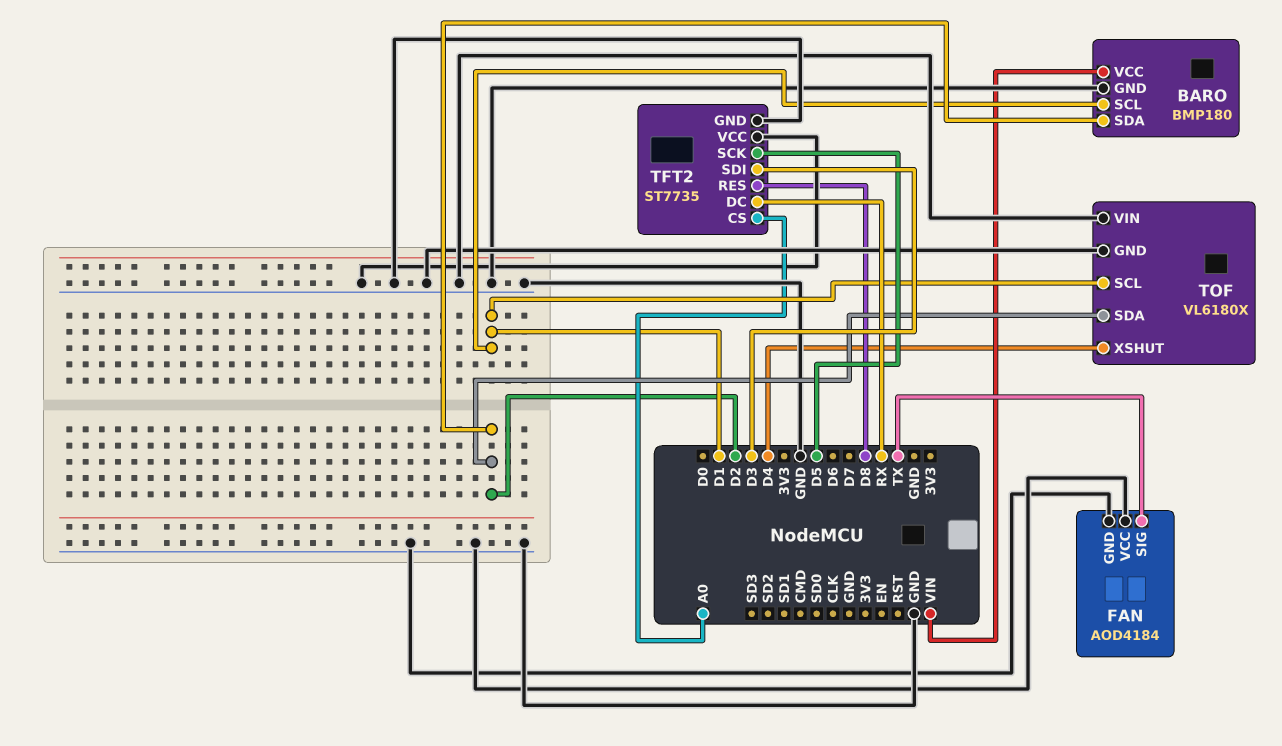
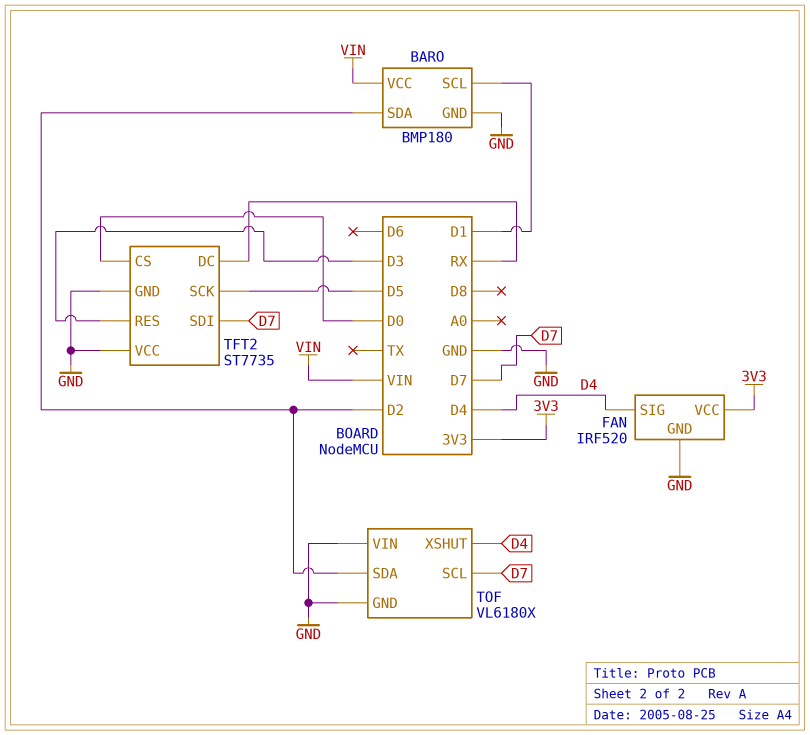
FAN: AOD4184 -> IRF520
FAN pin SIG: TX -> D4
FAN pin VCC: GND -> 3V3
TFT2 pin CS: A0 -> D0
TFT2 pin RES: D8 -> D3
TFT2 pin SDI: D3 -> D7
TOF pin SCL: D1 -> D7

